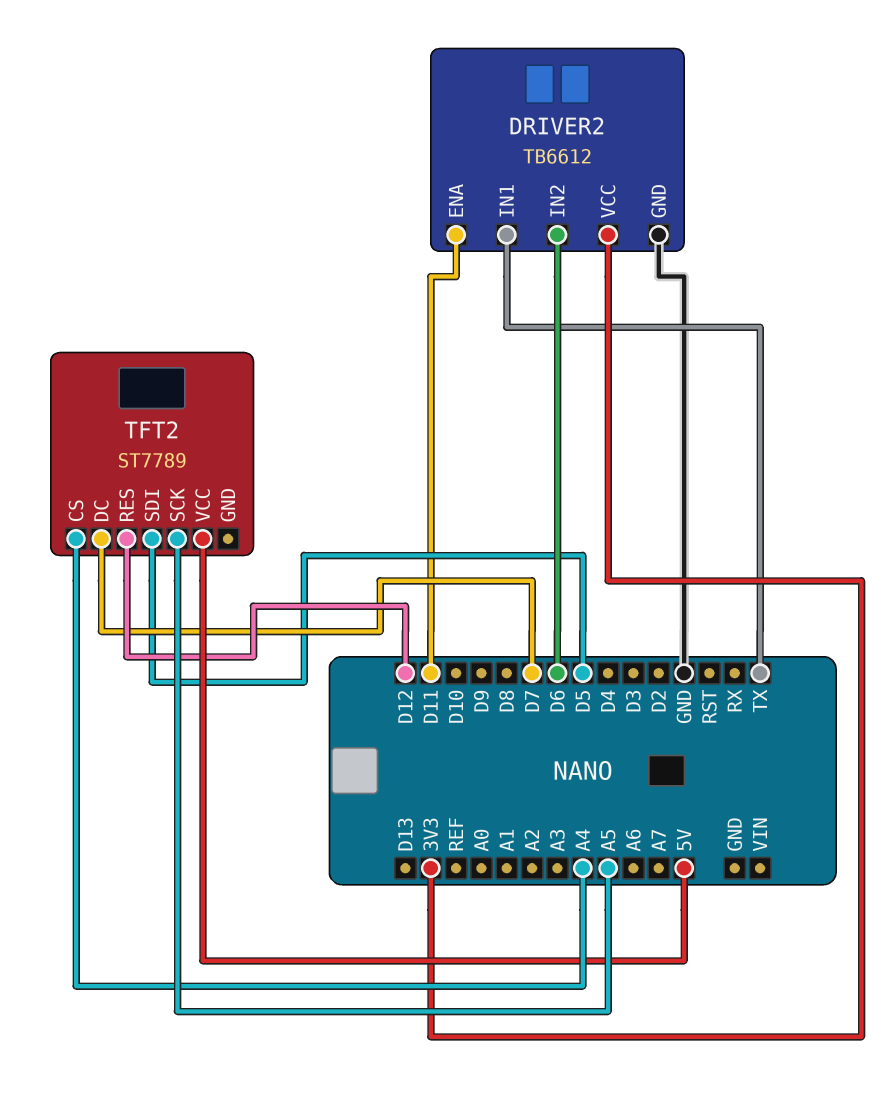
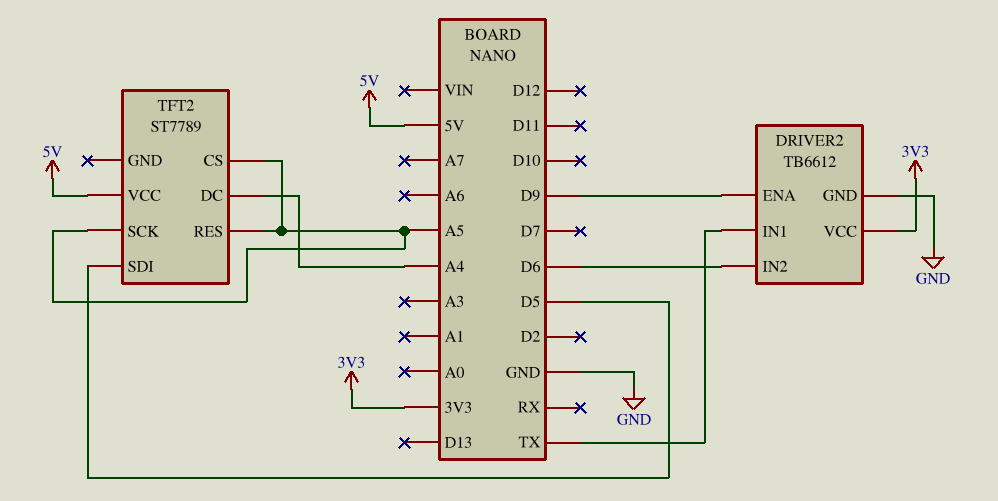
DRIVER2 pin ENA: D11 -> D9
TFT2 pin CS: A4 -> A5
TFT2 pin DC: D7 -> A4
TFT2 pin RES: D12 -> A5

